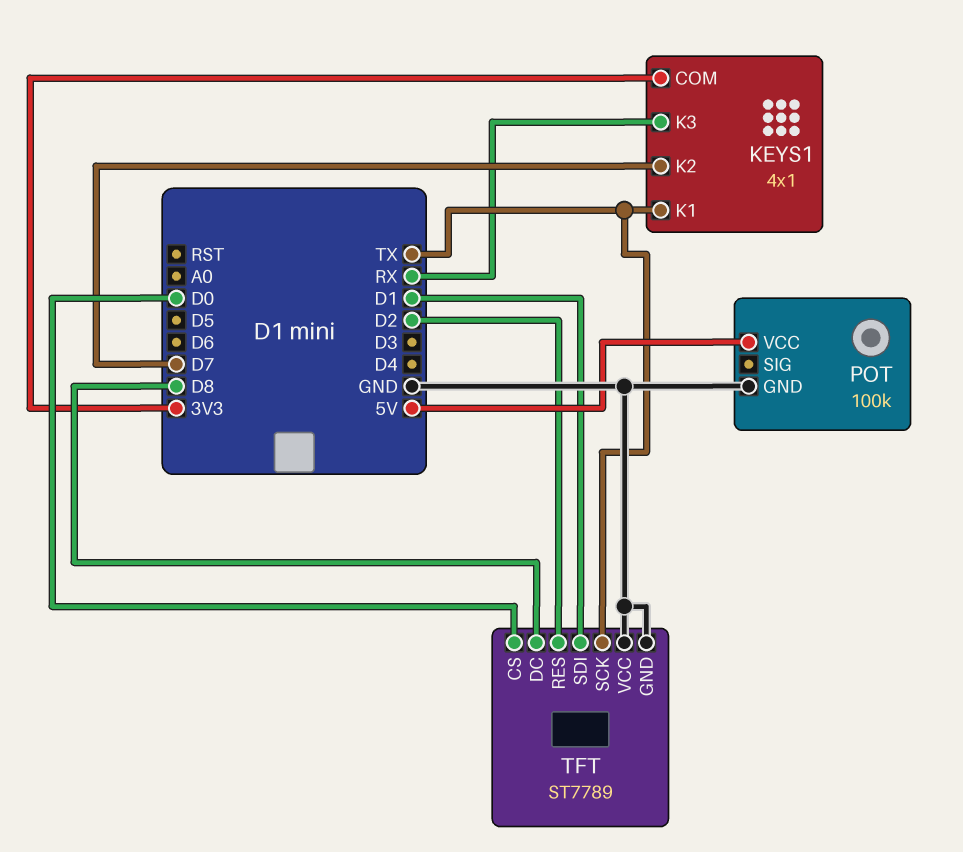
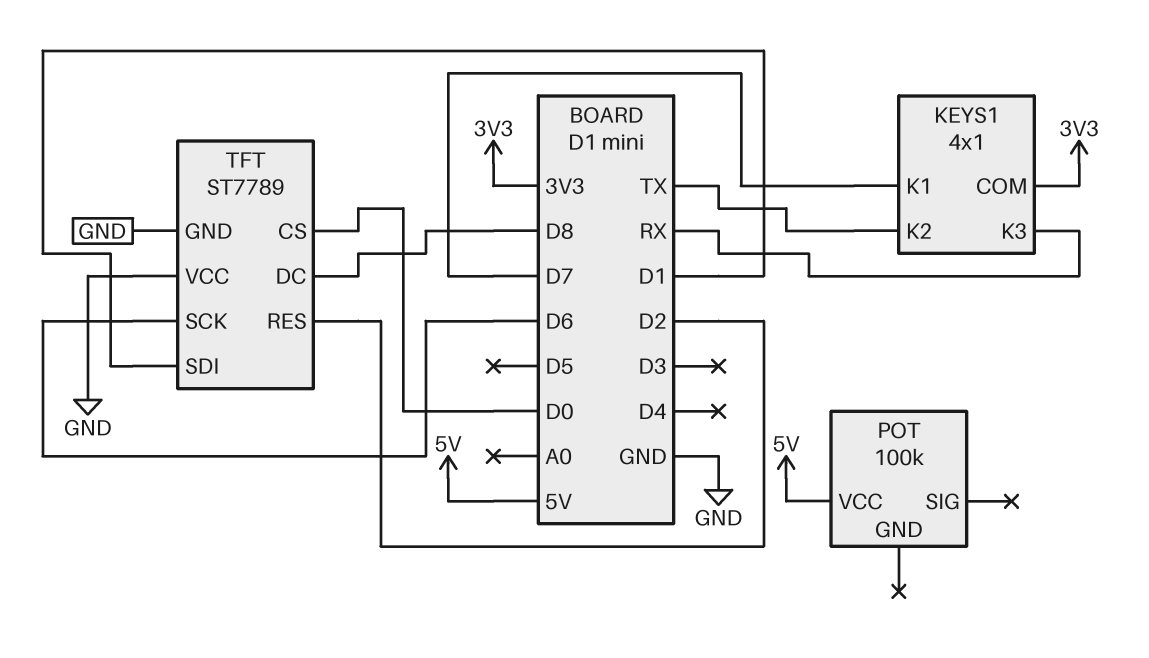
KEYS1 pin K1: TX -> D7
KEYS1 pin K2: D7 -> TX
POT pin GND: GND -> none
TFT pin SCK: TX -> D6

